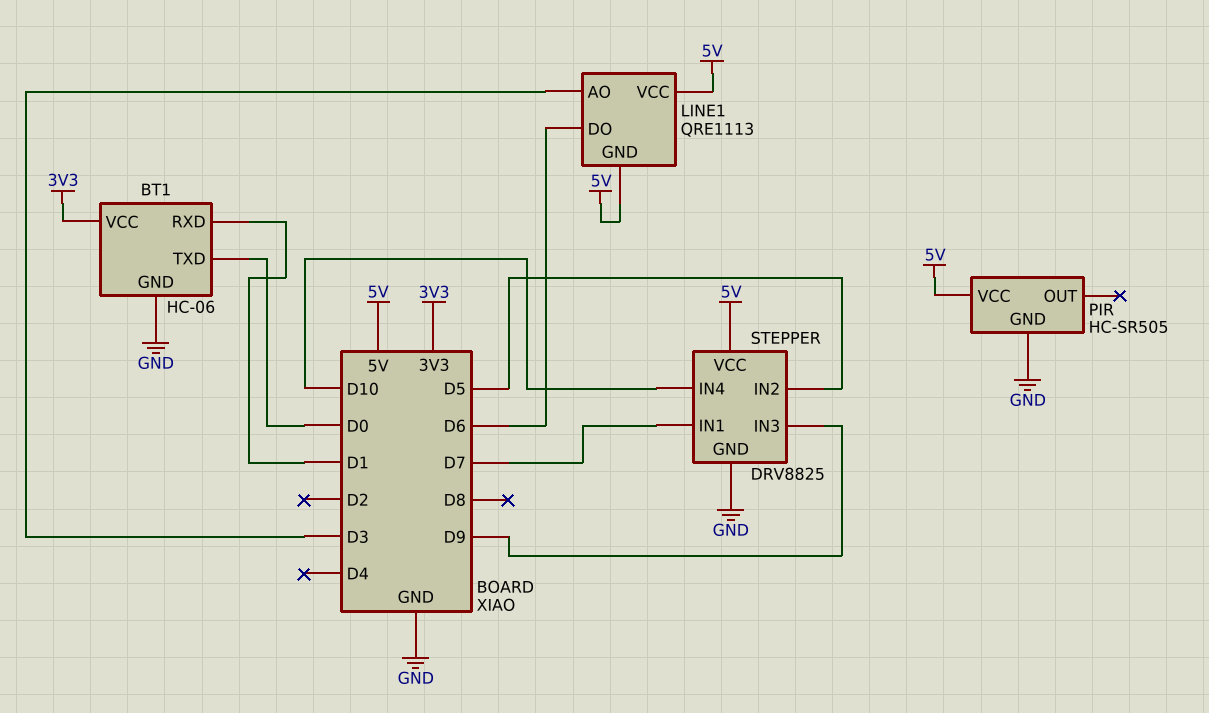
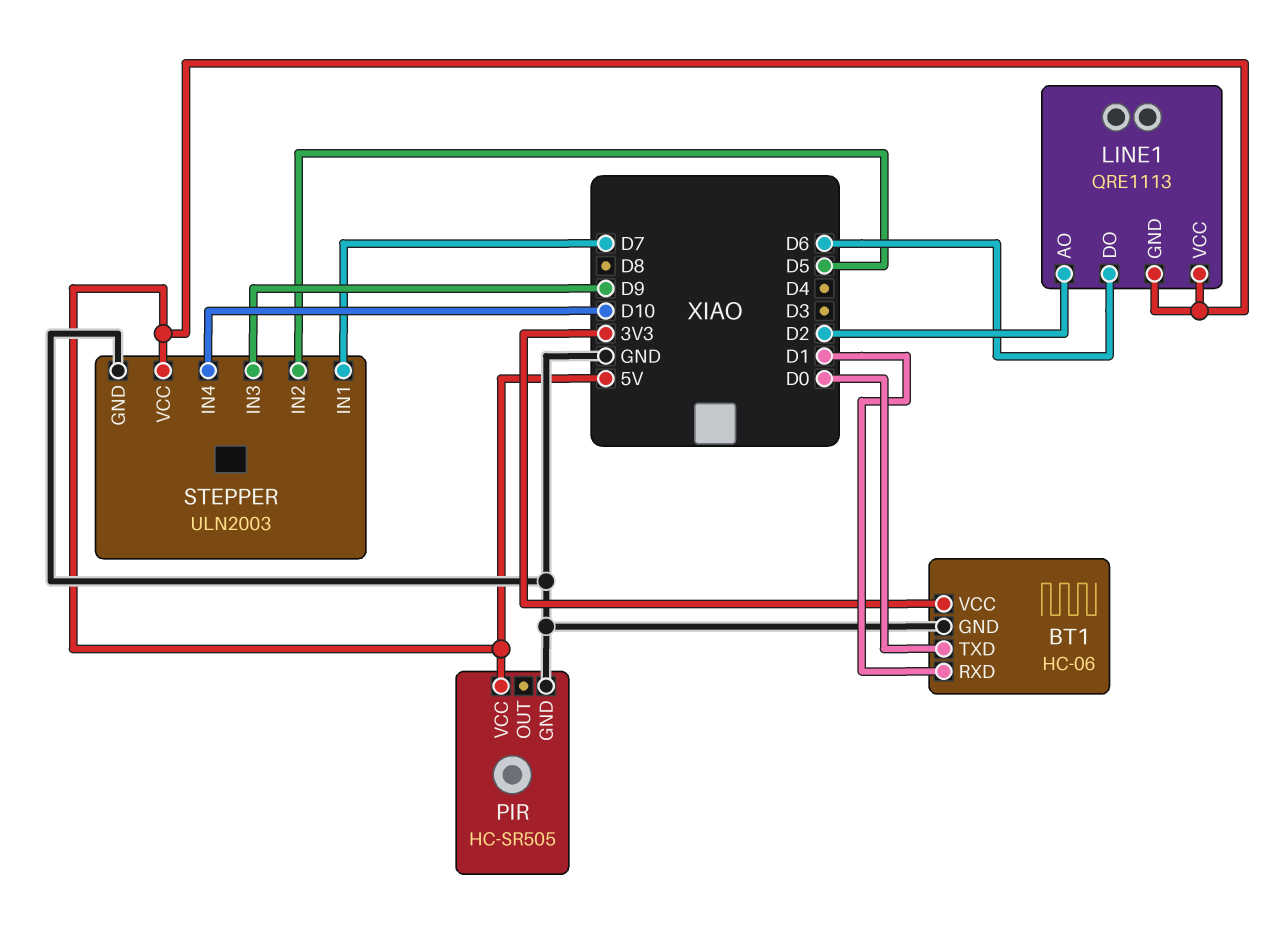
LINE1 pin AO: D3 -> D2
STEPPER: DRV8825 -> ULN2003

